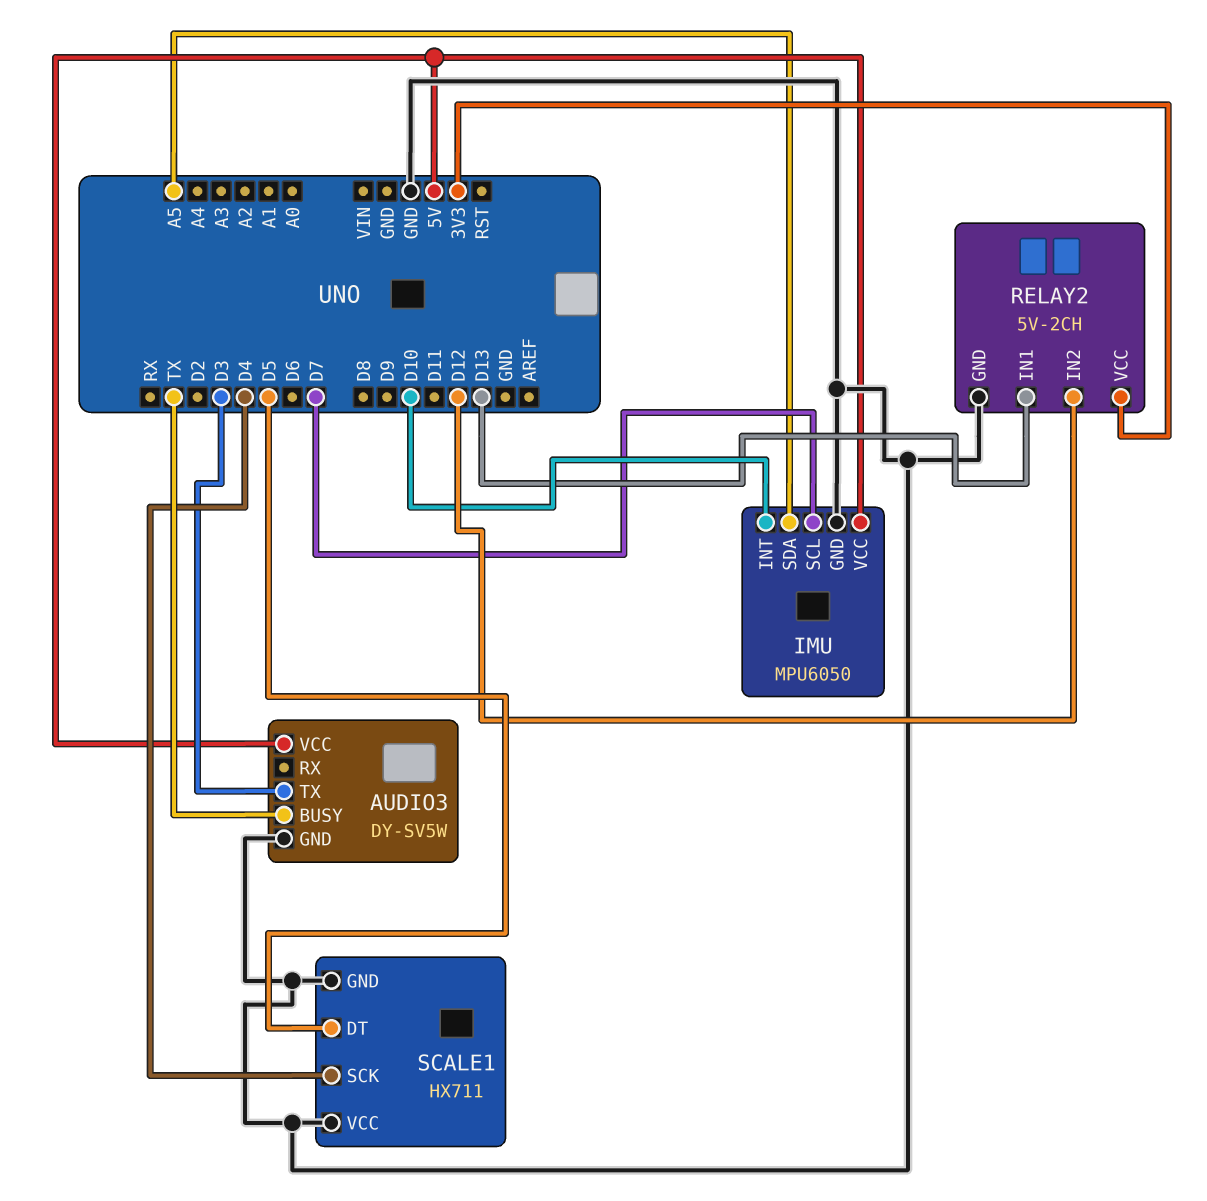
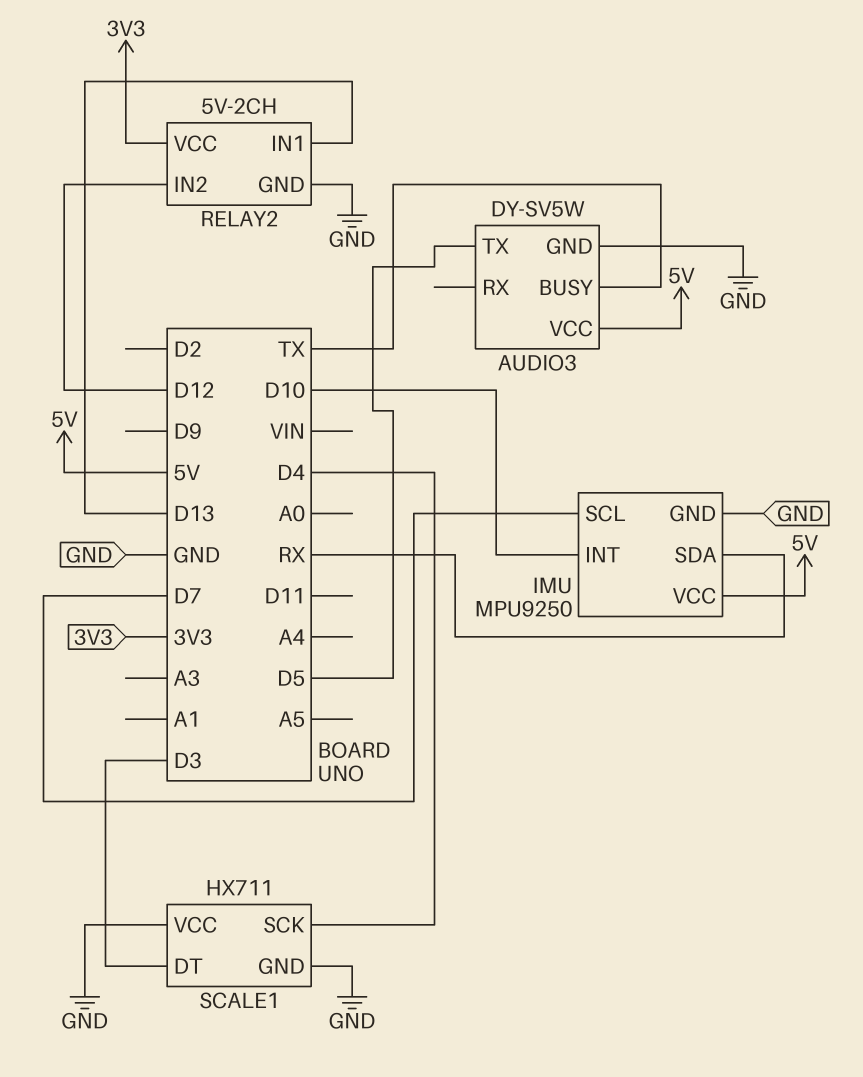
AUDIO3 pin TX: D3 -> D5
IMU: MPU6050 -> MPU9250
IMU pin SDA: A5 -> RX
SCALE1 pin DT: D5 -> D3

